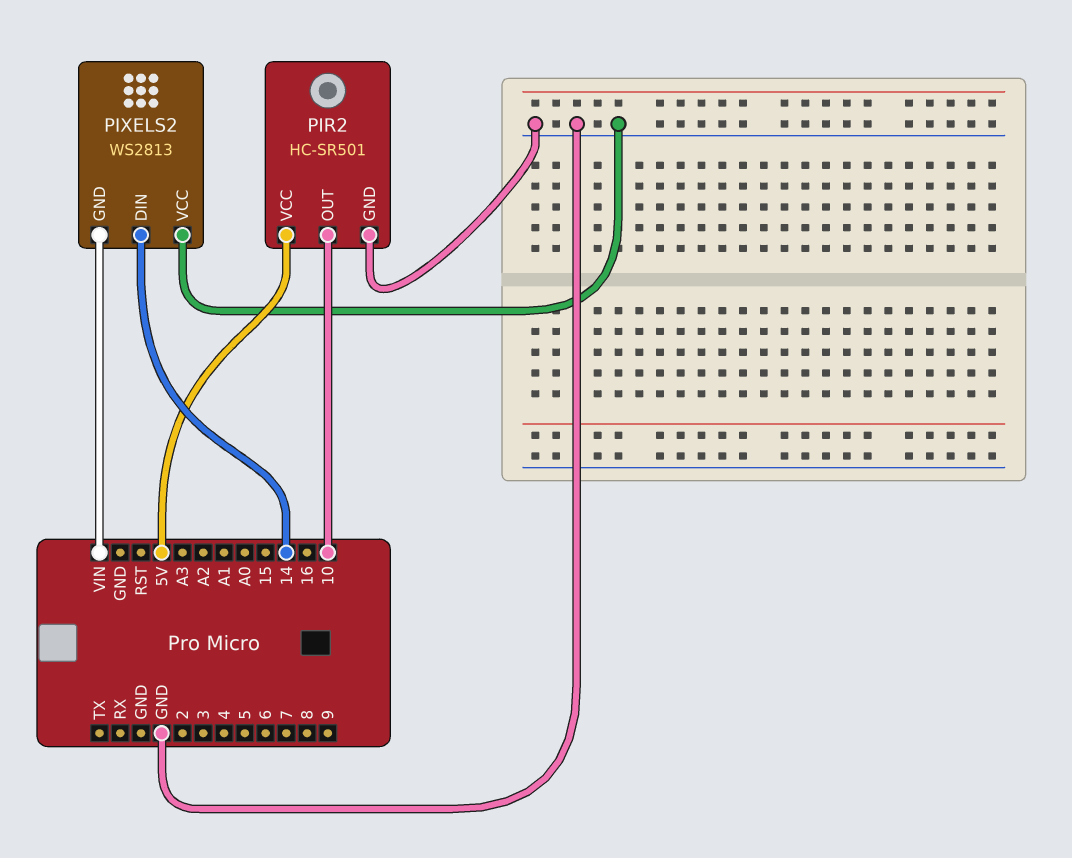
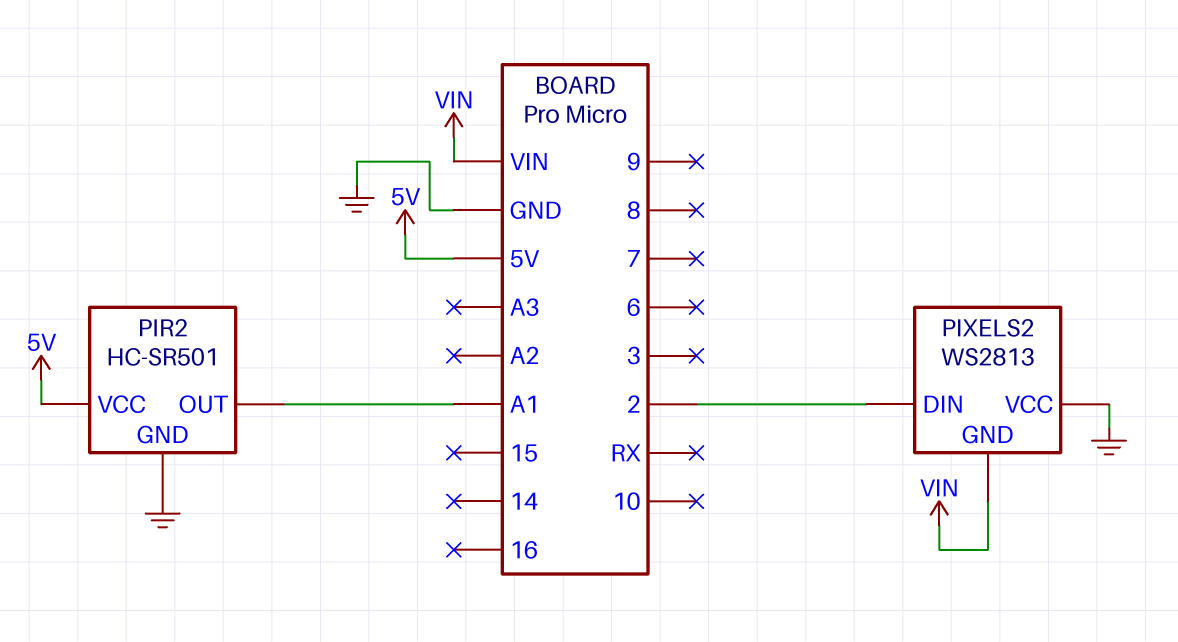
PIR2 pin OUT: 10 -> A1
PIXELS2 pin DIN: 14 -> 2

